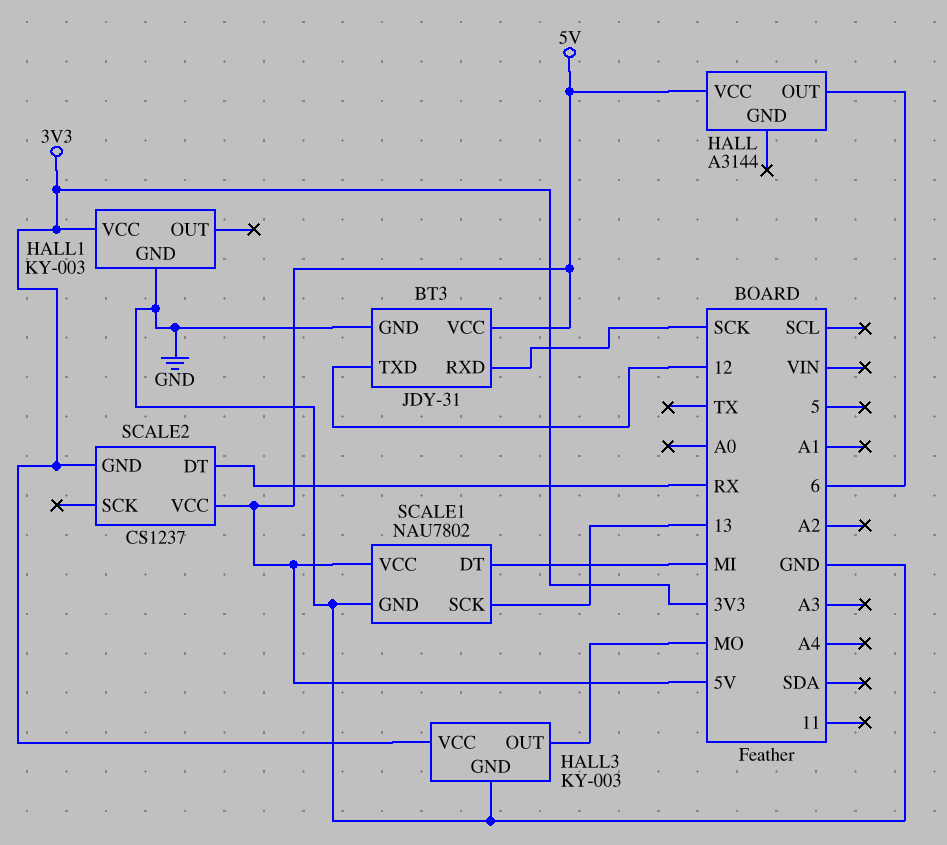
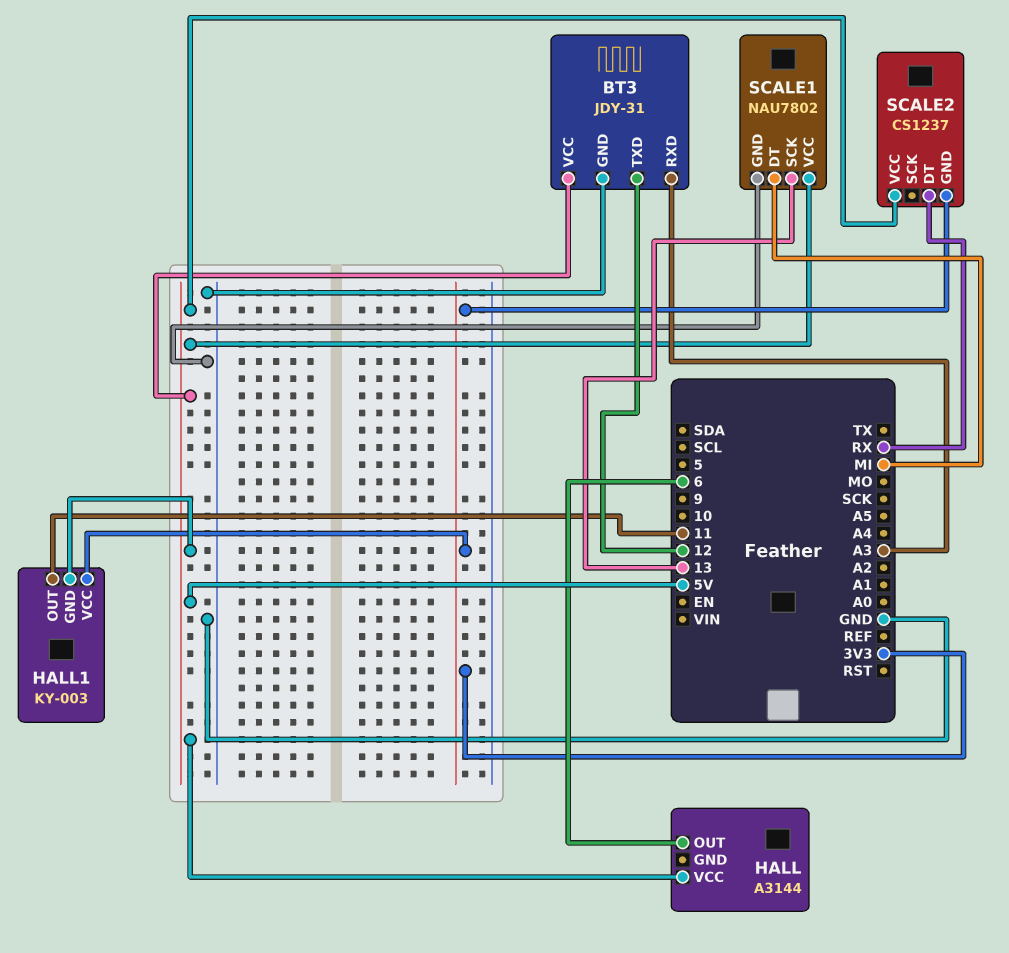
BT3 pin RXD: SCK -> A3
HALL1 pin GND: GND -> 5V
HALL1 pin OUT: none -> 11
HALL3: KY-003 -> none
HALL3 pin GND: GND -> none
HALL3 pin OUT: MO -> none
HALL3 pin VCC: 3V3 -> none

